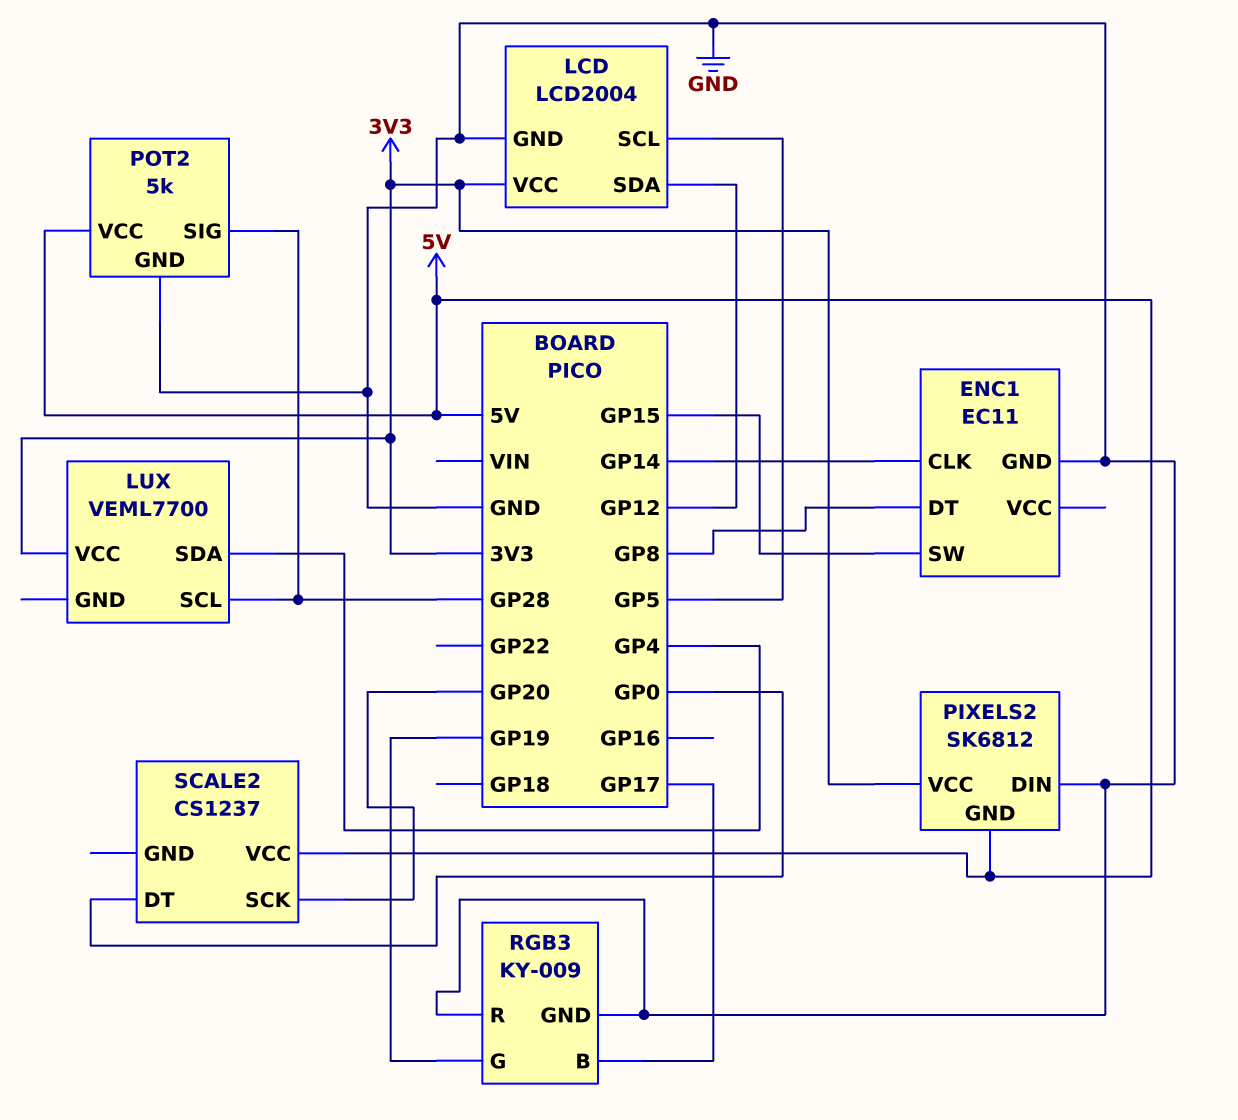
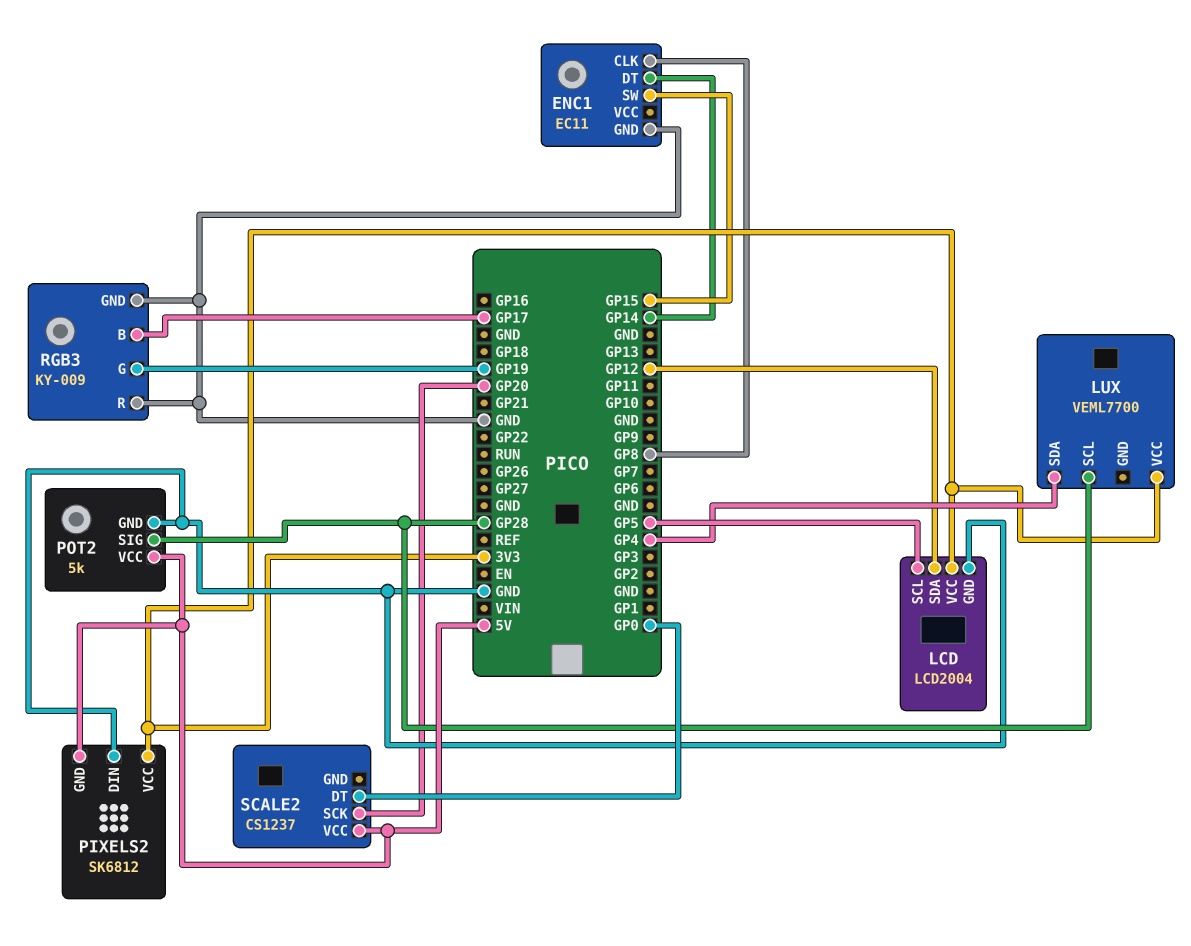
ENC1 pin CLK: GP14 -> GP8
ENC1 pin DT: GP8 -> GP14

